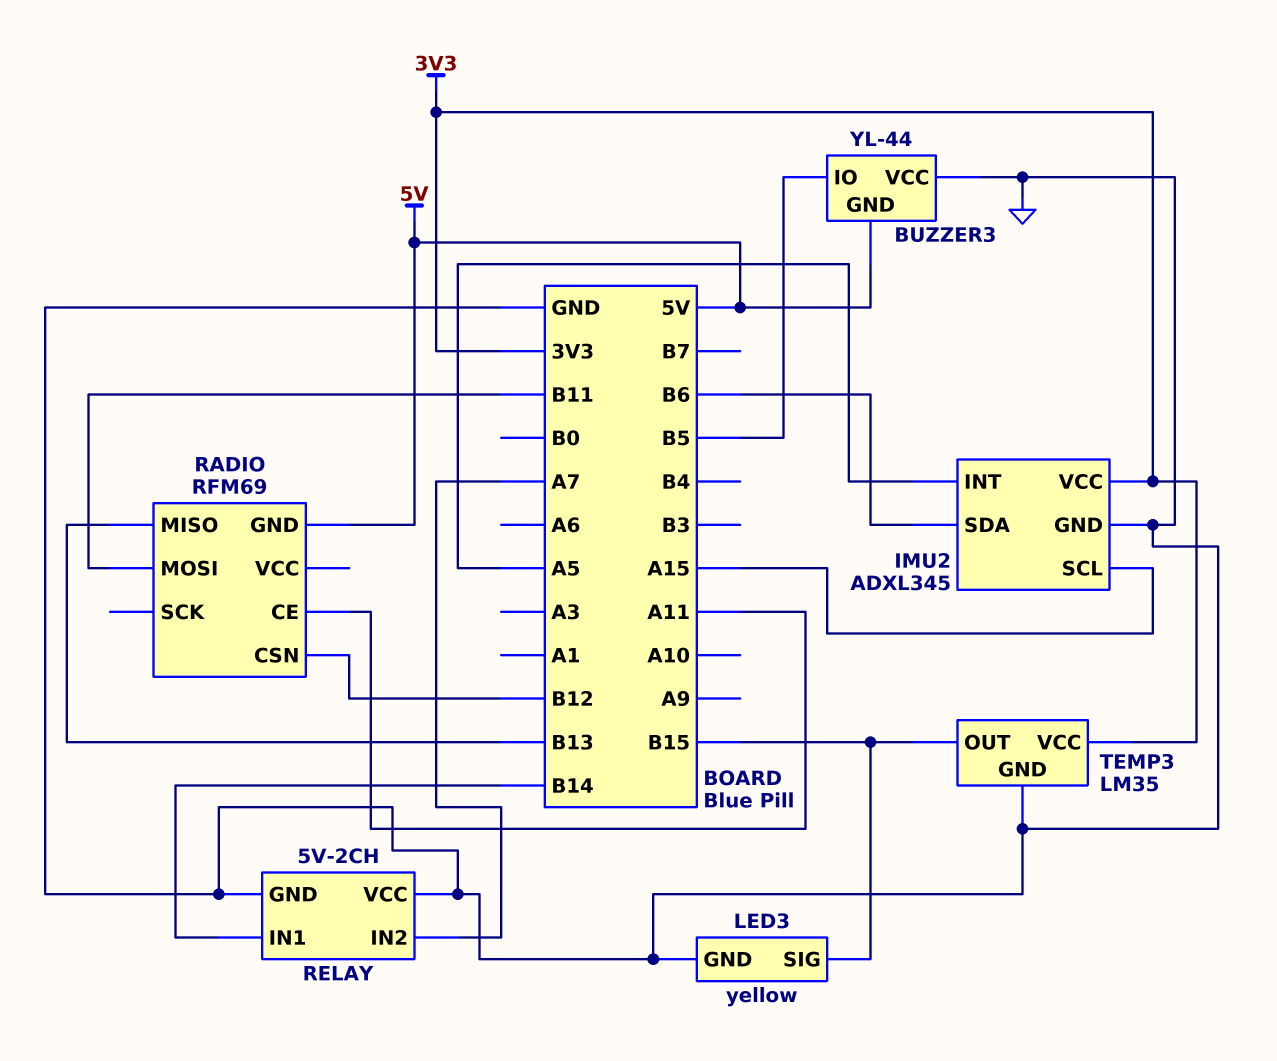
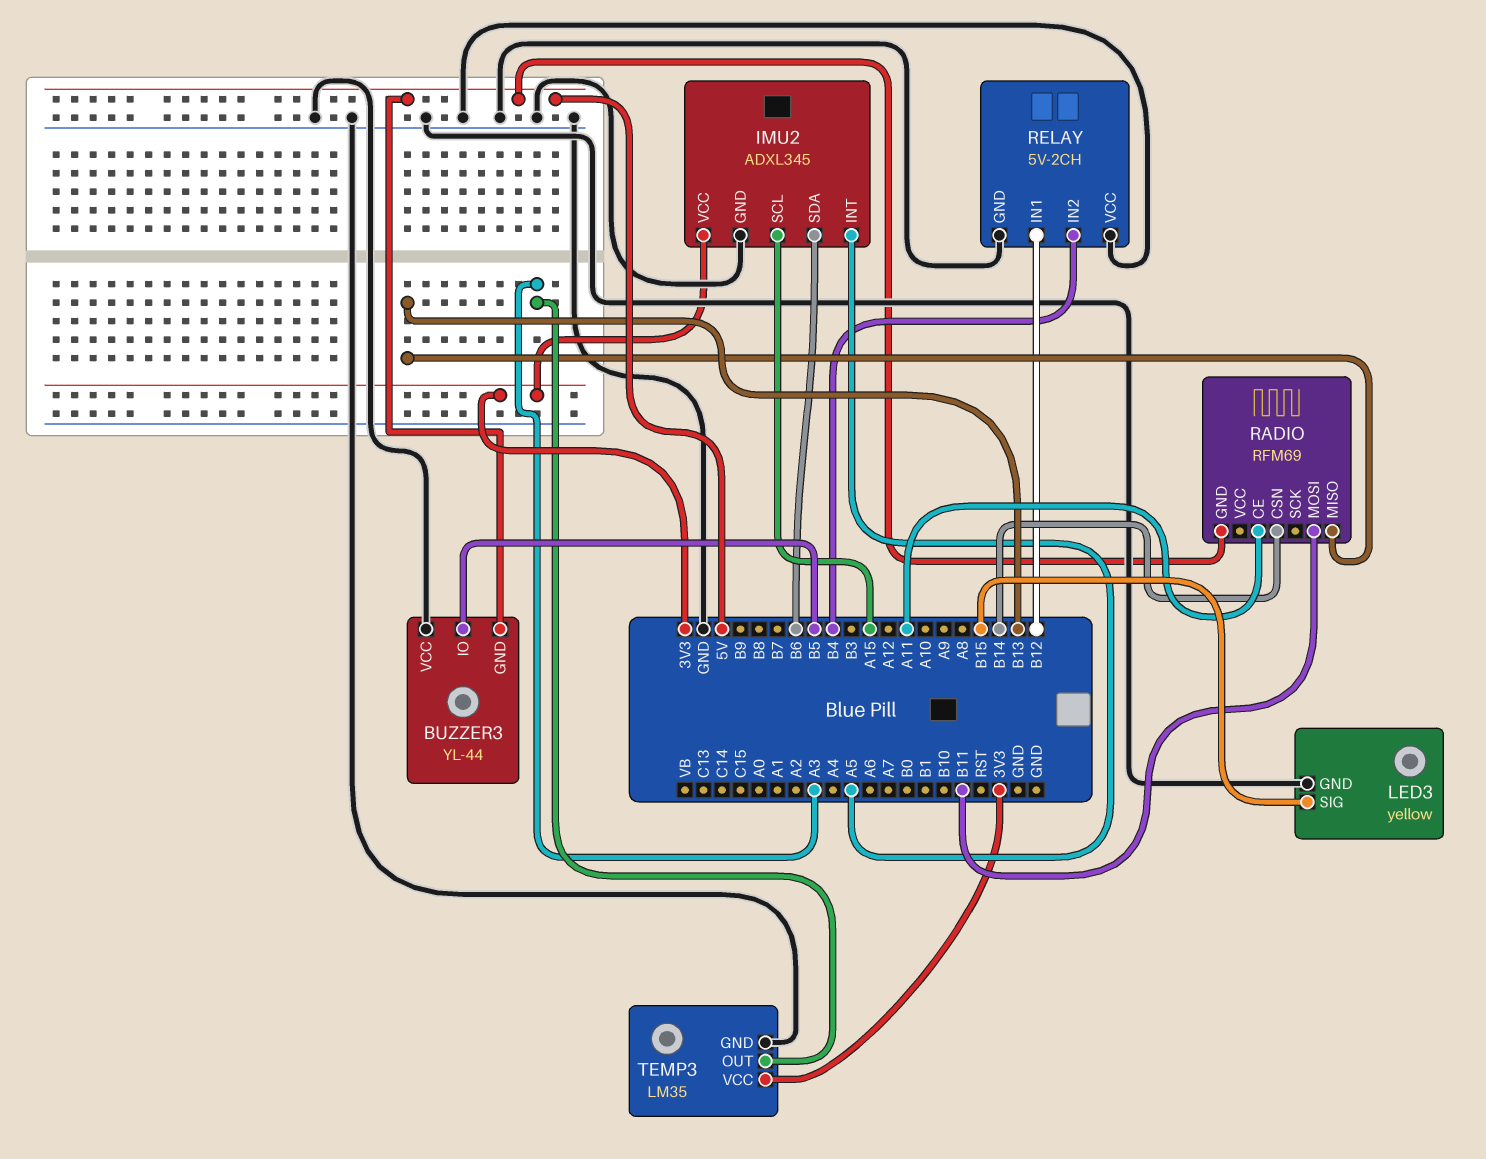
RADIO pin CSN: B12 -> B14
RELAY pin IN1: B14 -> B12
RELAY pin IN2: A7 -> B4
TEMP3 pin OUT: B15 -> A3

